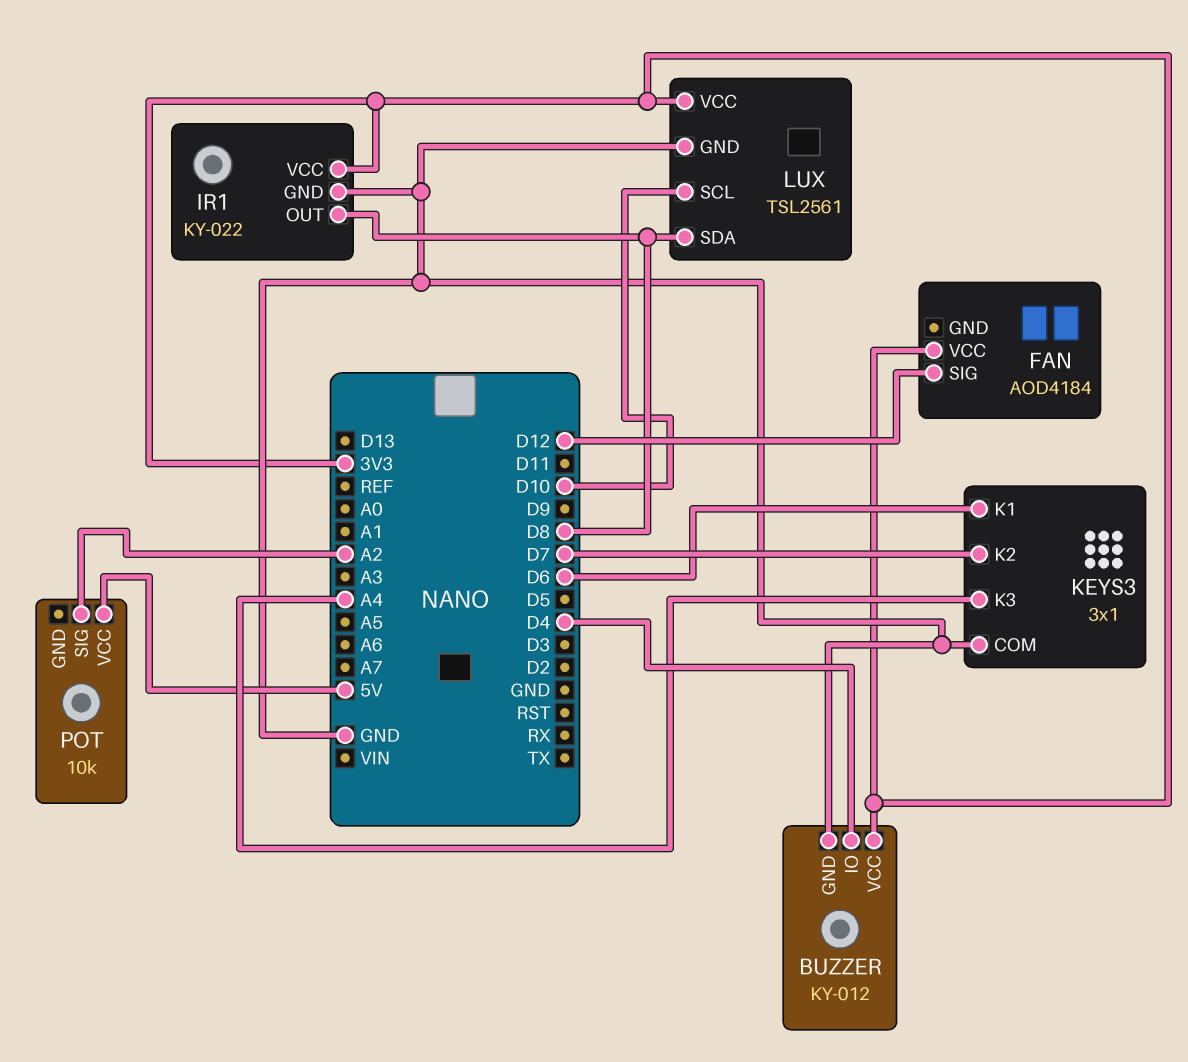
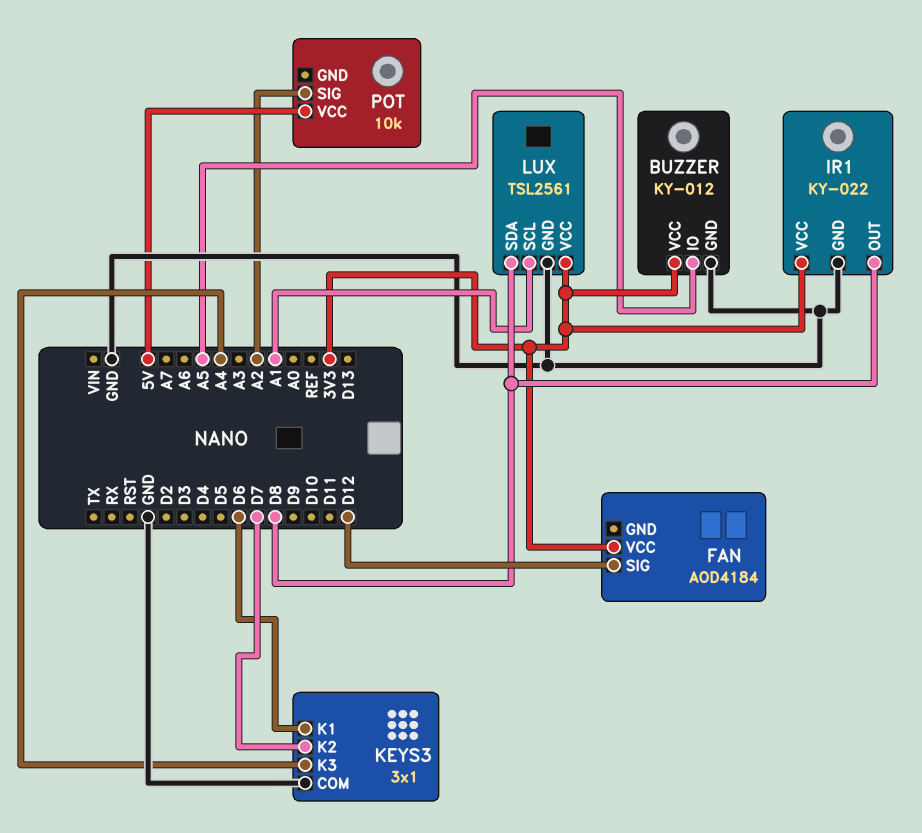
BUZZER pin IO: D4 -> A5
LUX pin SCL: D10 -> A1

